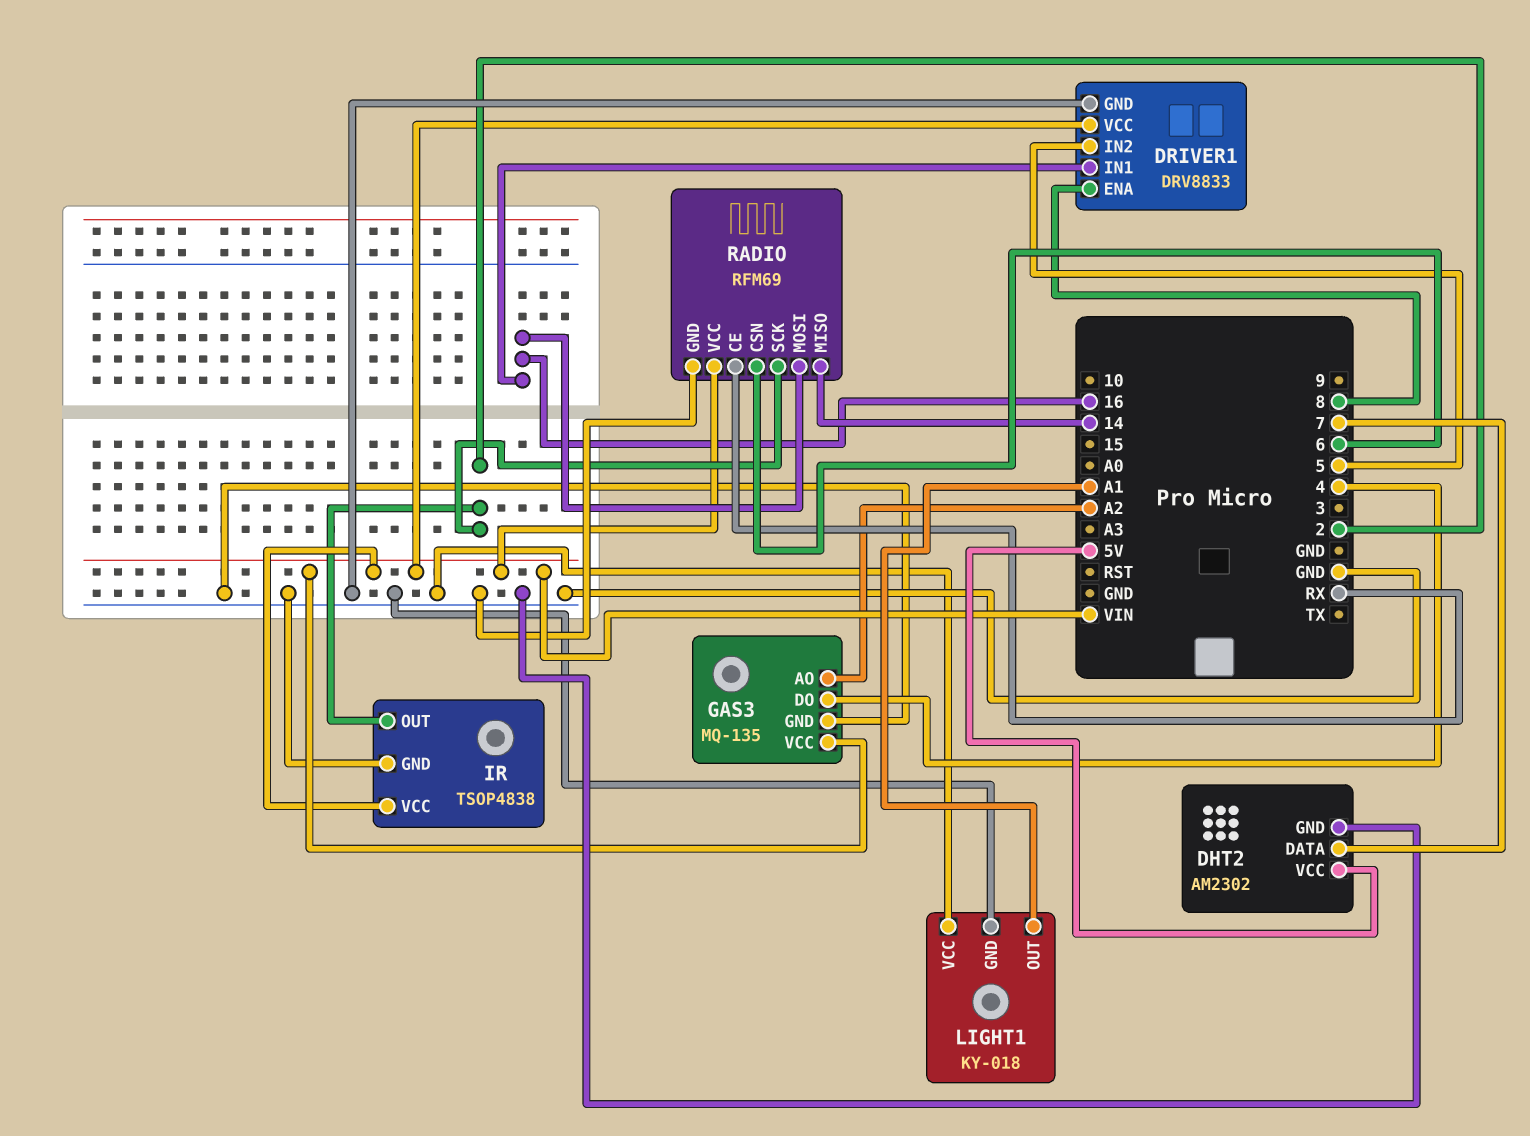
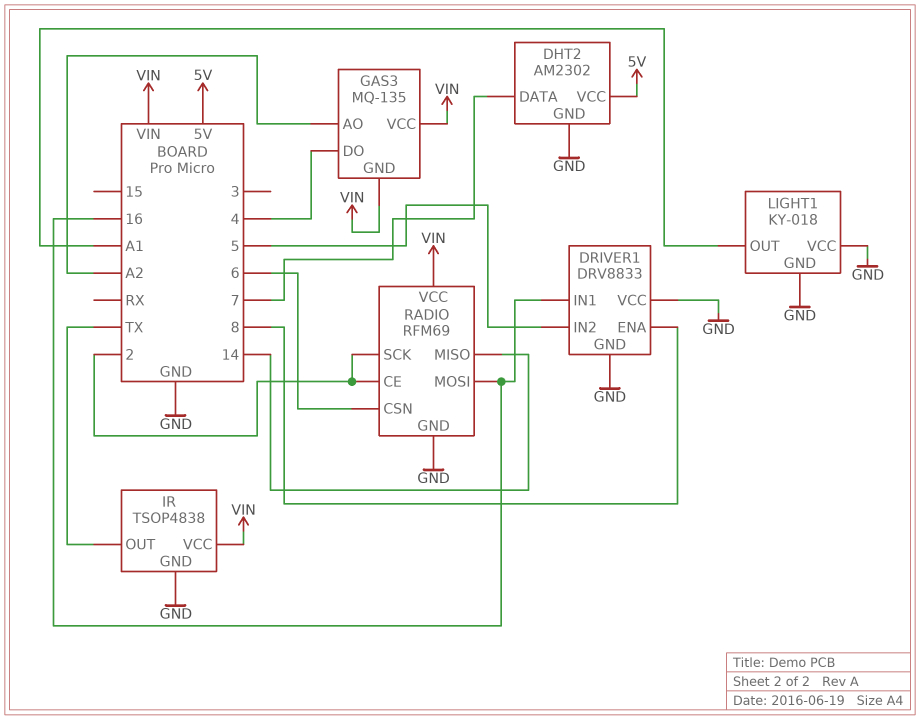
DRIVER1 pin VCC: VIN -> GND
GAS3 pin GND: GND -> VIN
IR pin OUT: 2 -> TX
RADIO pin CE: RX -> 2

